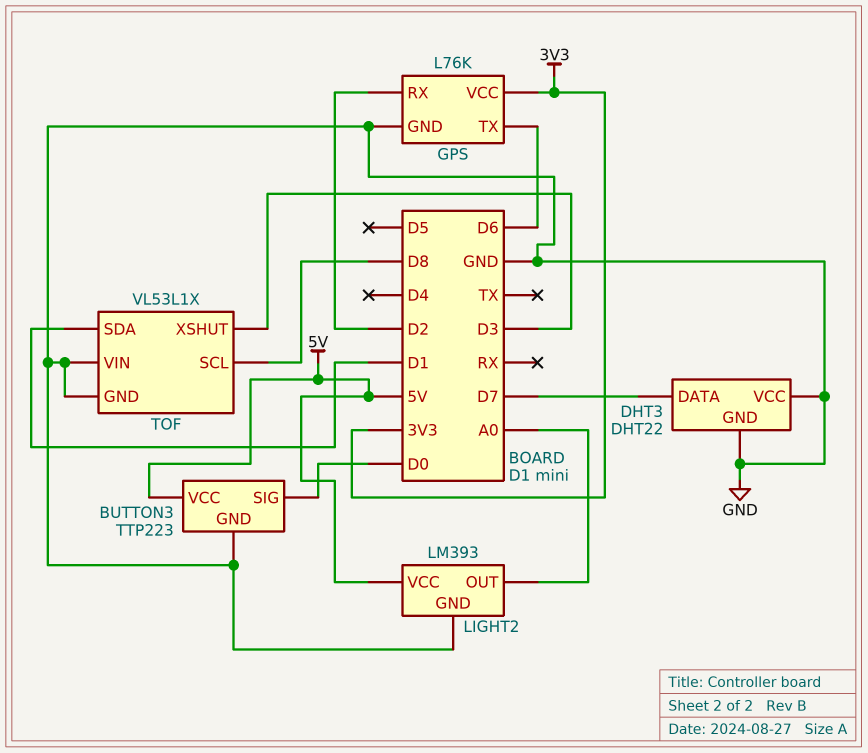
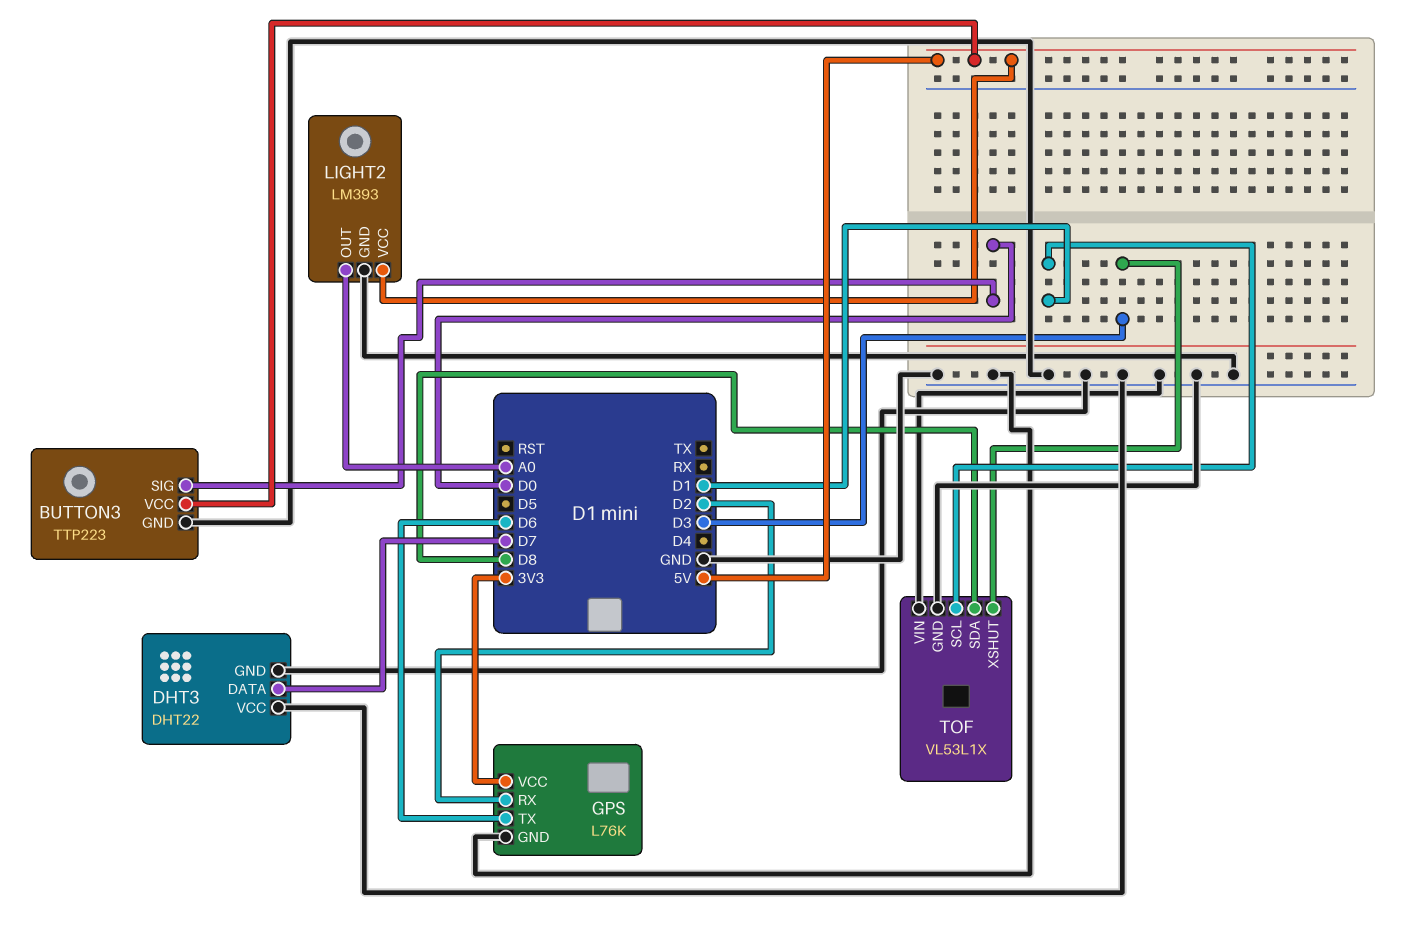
TOF pin SCL: D8 -> D1
TOF pin SDA: D1 -> D8

